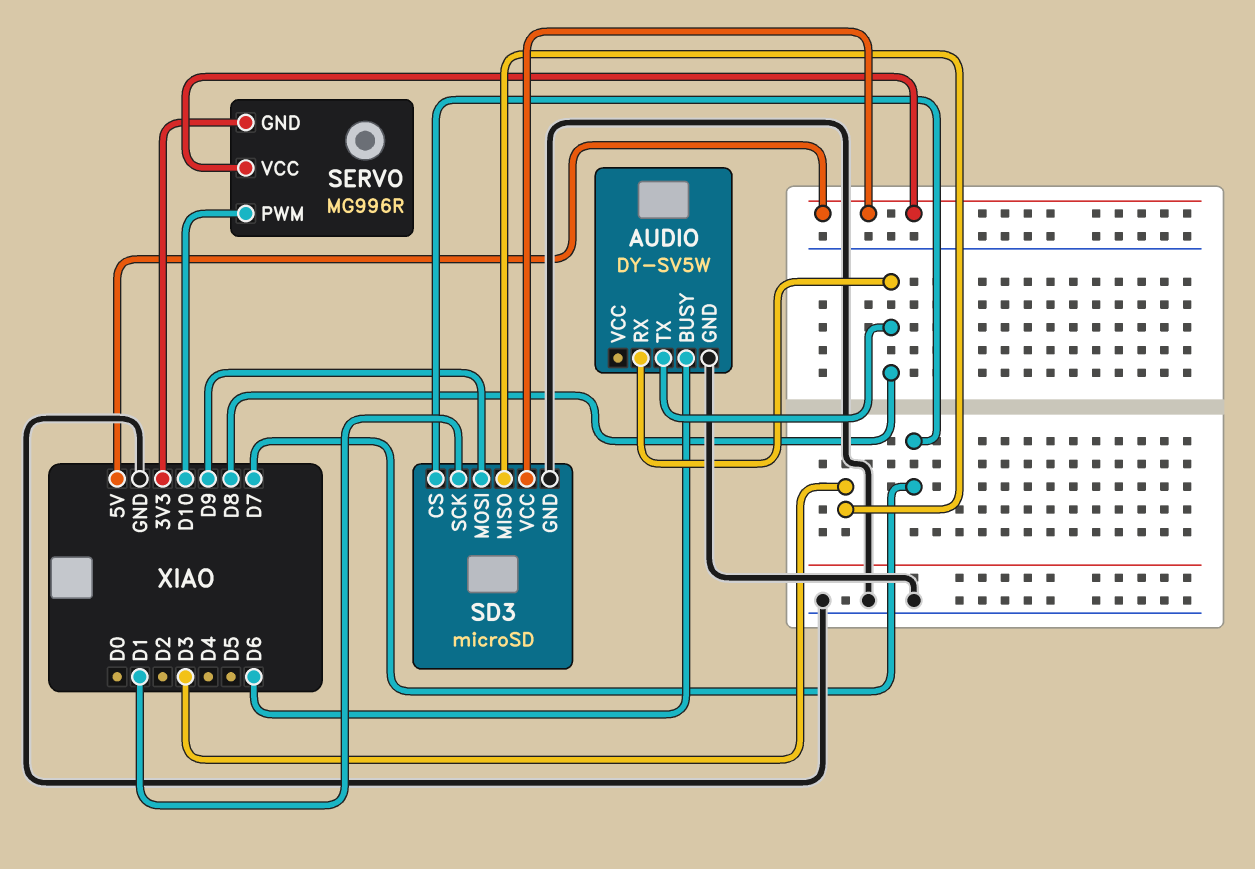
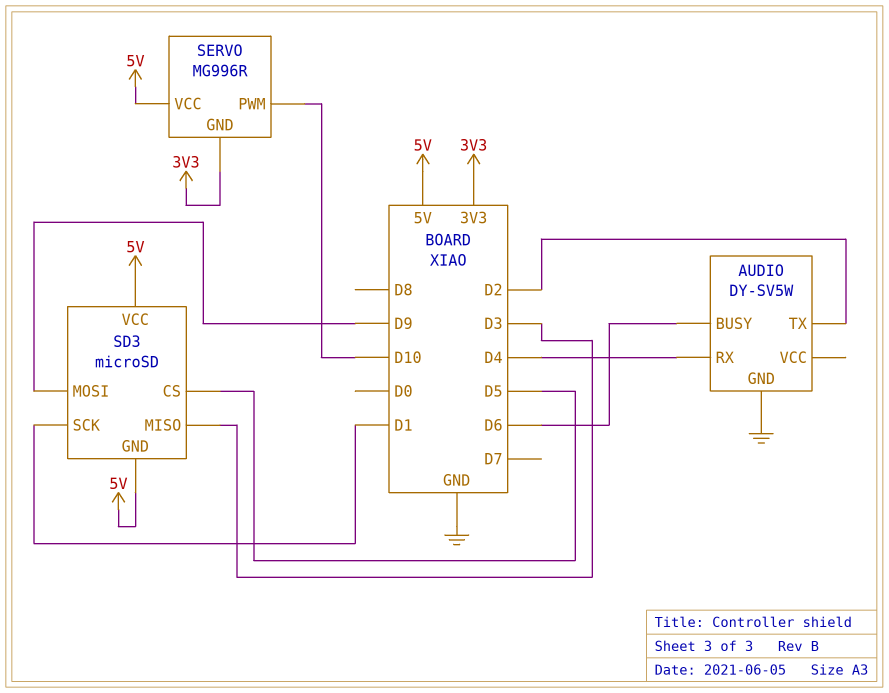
AUDIO pin RX: D8 -> D4
AUDIO pin TX: D8 -> D2
SD3 pin CS: D7 -> D5
SD3 pin GND: GND -> 5V

